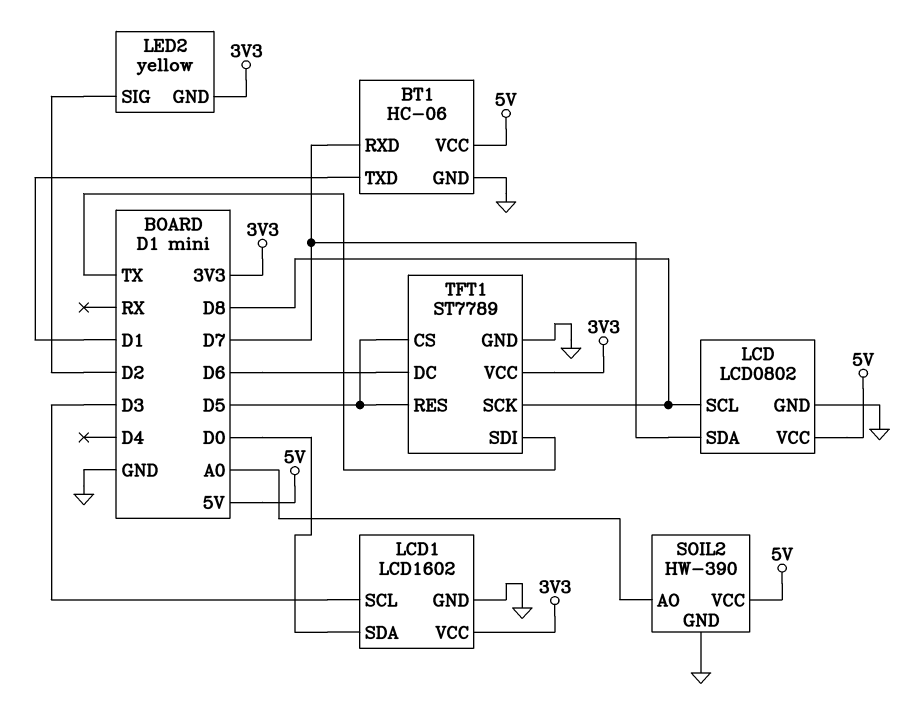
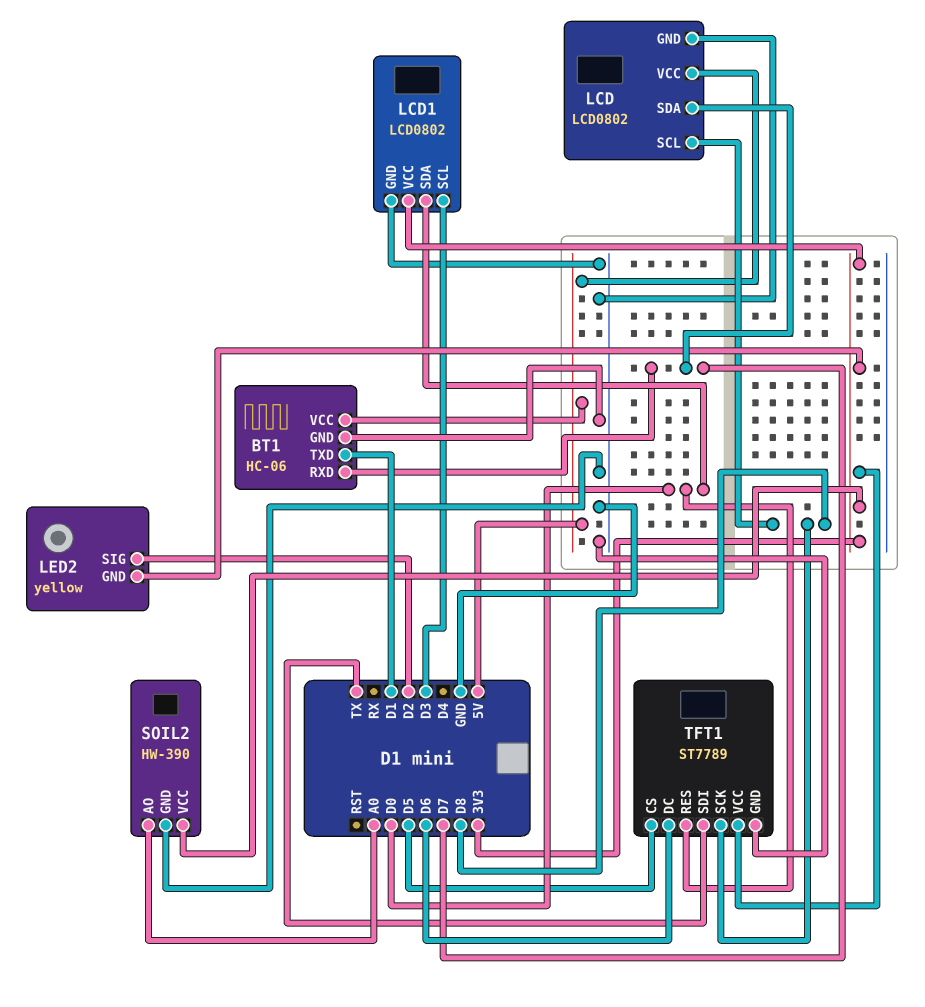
LCD1: LCD1602 -> LCD0802
SOIL2 pin VCC: 5V -> 3V3
TFT1 pin RES: D5 -> D0

